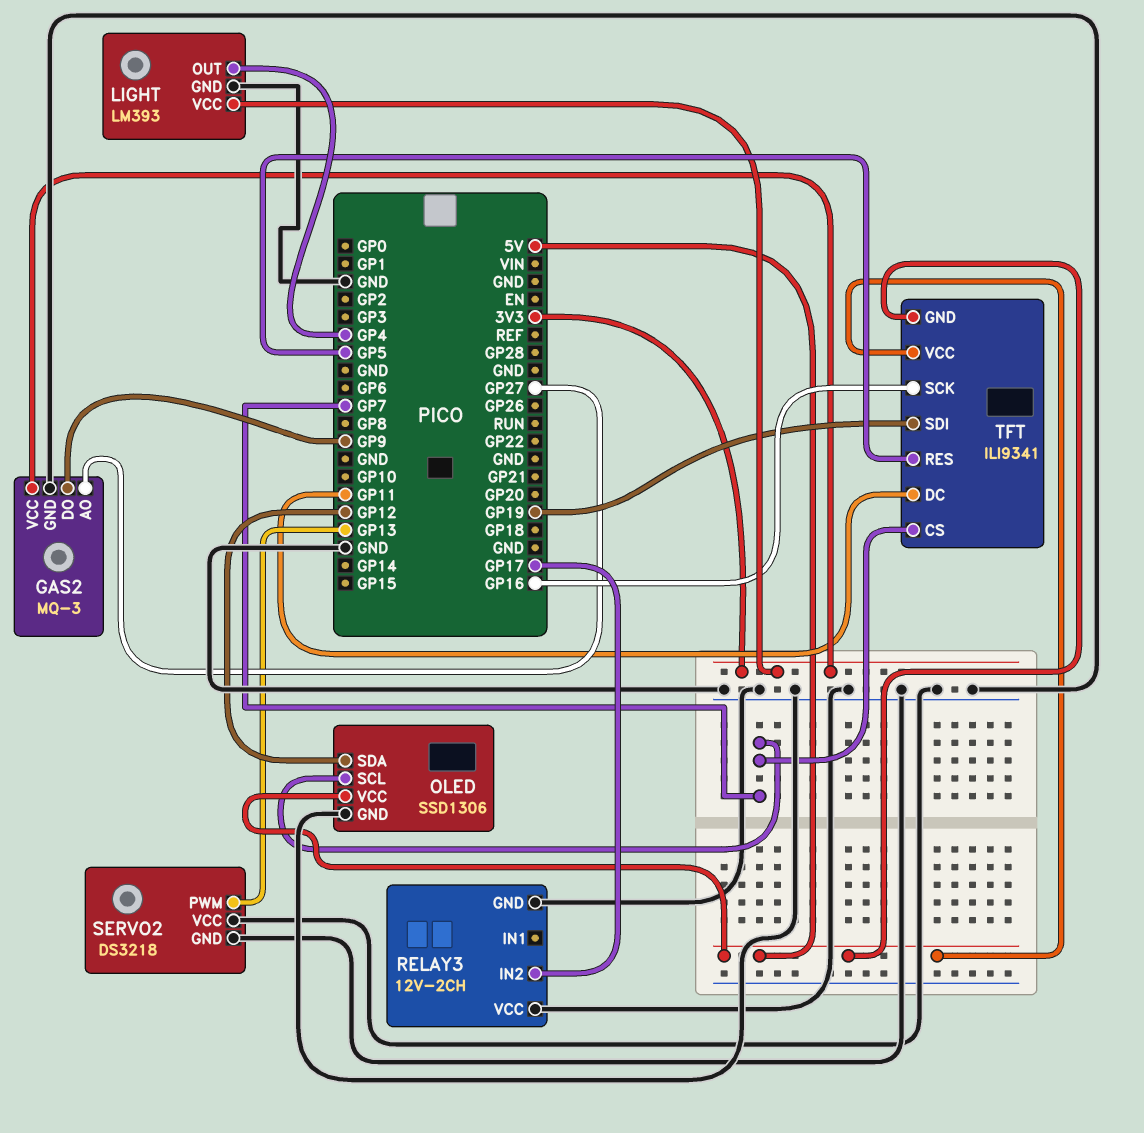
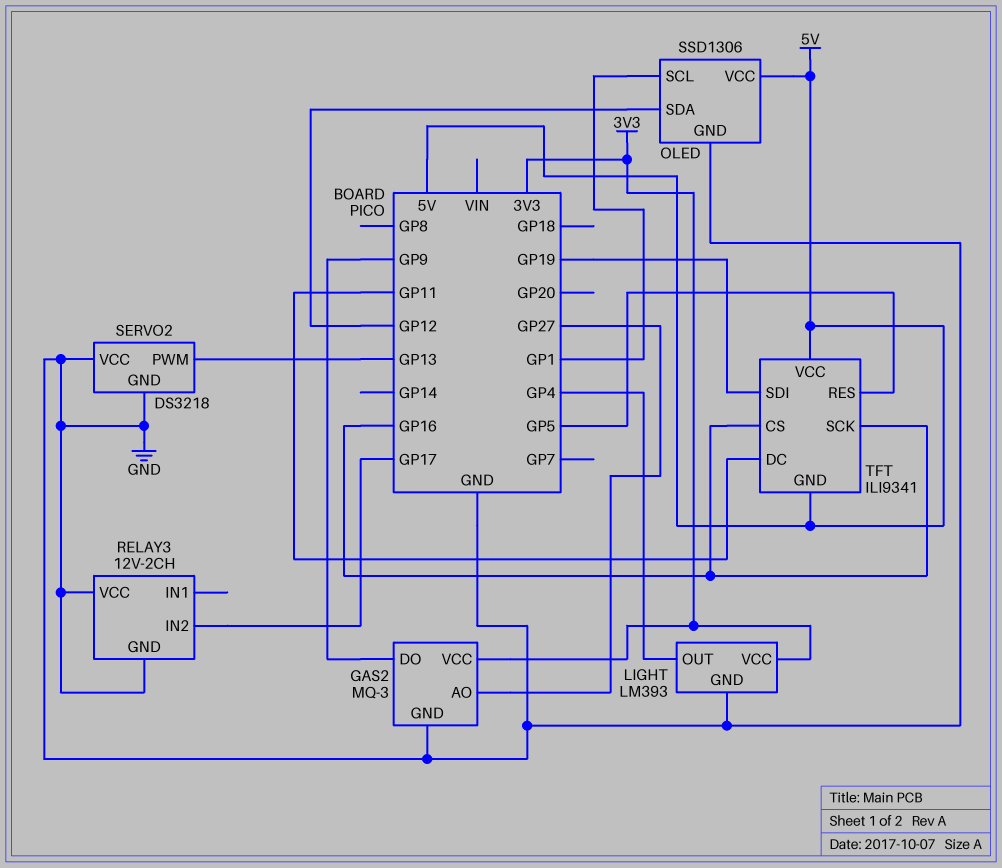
OLED pin SCL: GP7 -> GP1
TFT pin CS: GP7 -> GP16

